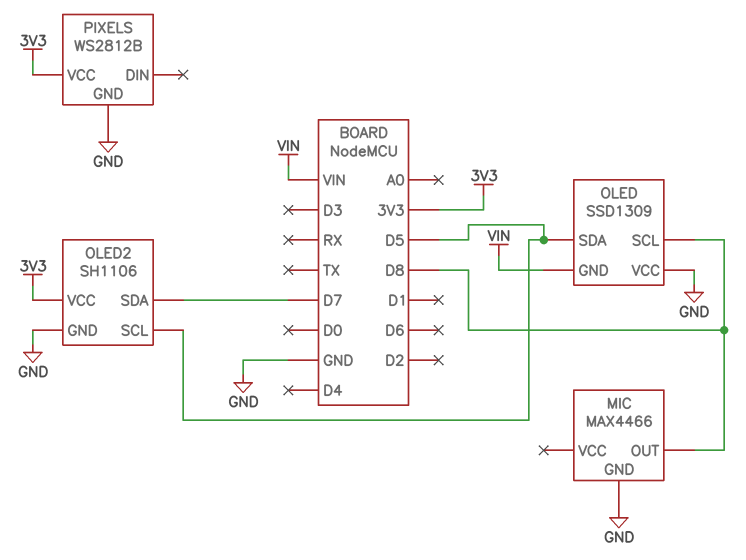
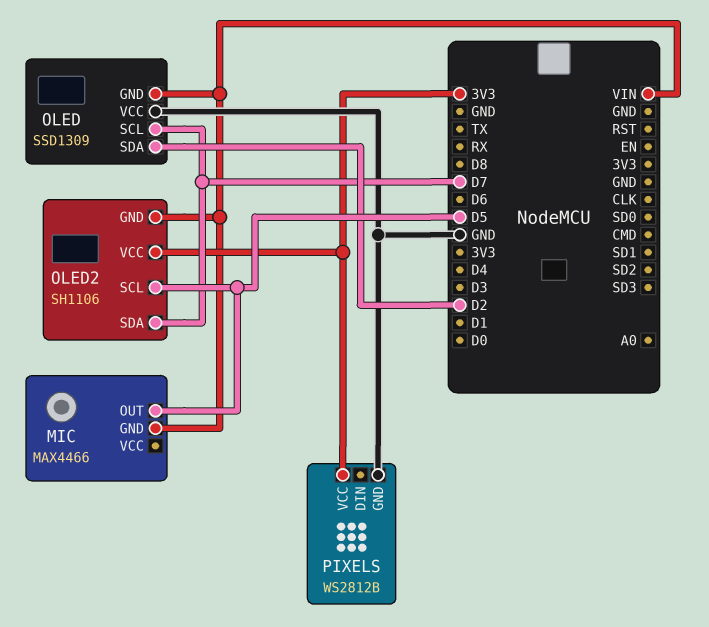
MIC pin GND: GND -> VIN
MIC pin OUT: D8 -> D5
OLED pin SCL: D8 -> D7
OLED pin SDA: D5 -> D2
OLED2 pin GND: GND -> VIN

